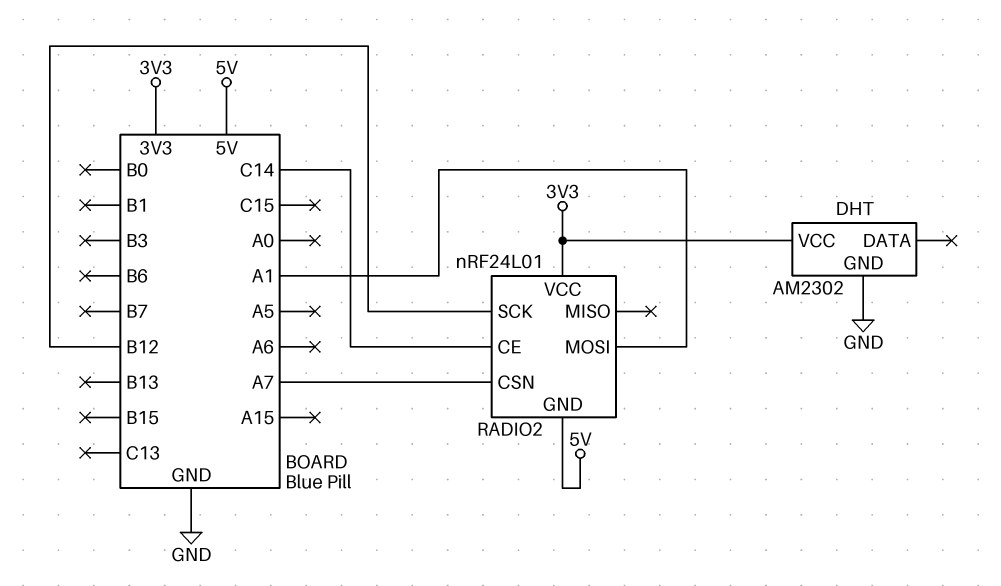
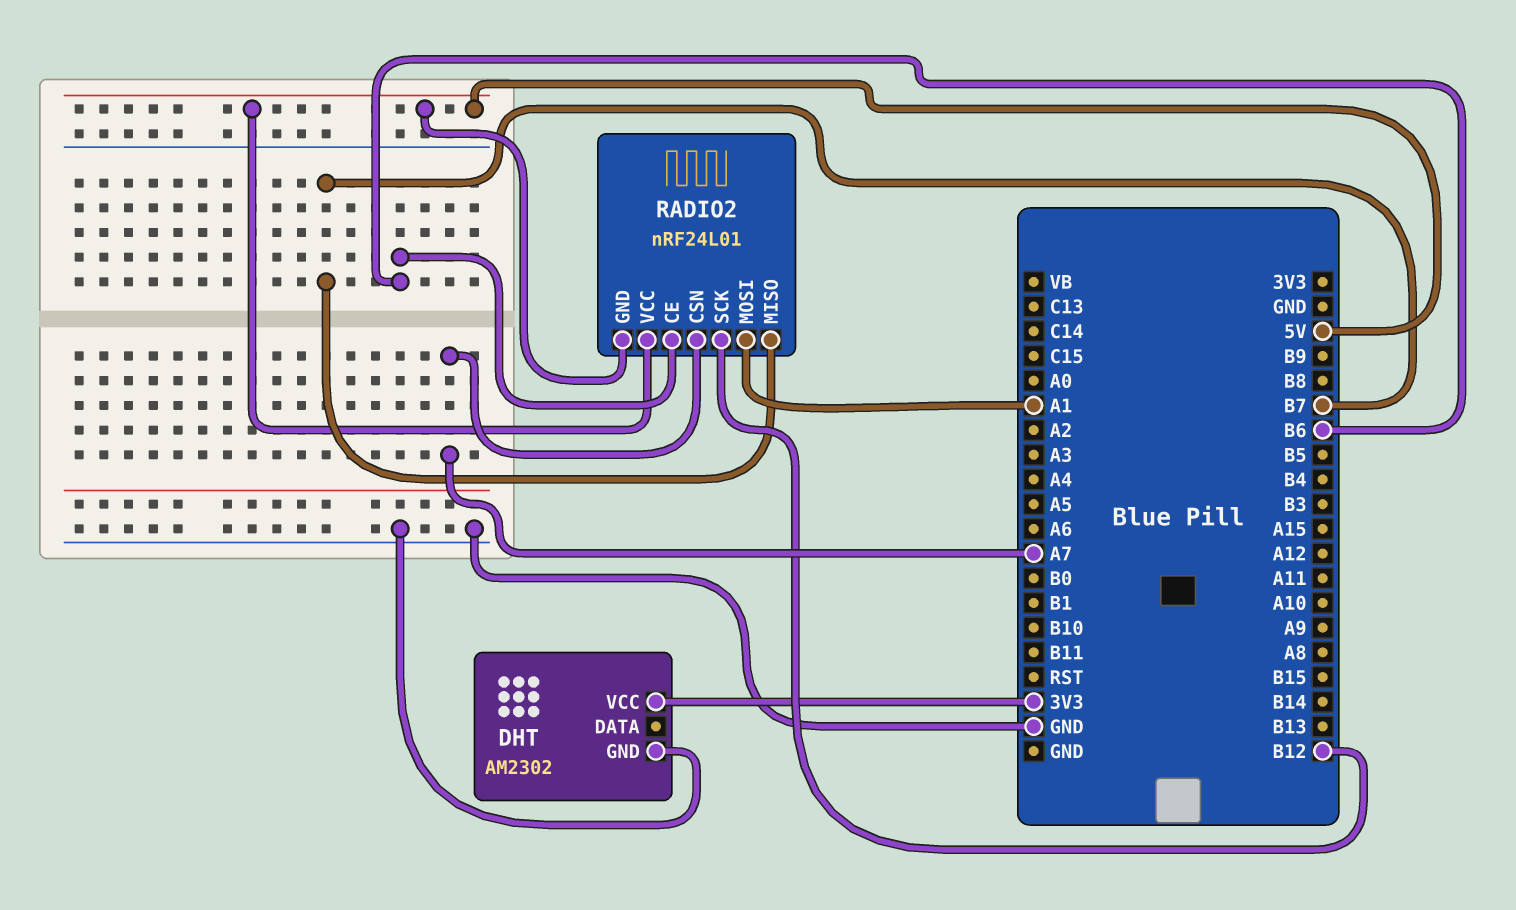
RADIO2 pin CE: C14 -> B6
RADIO2 pin MISO: none -> B7
RADIO2 pin VCC: 3V3 -> 5V

